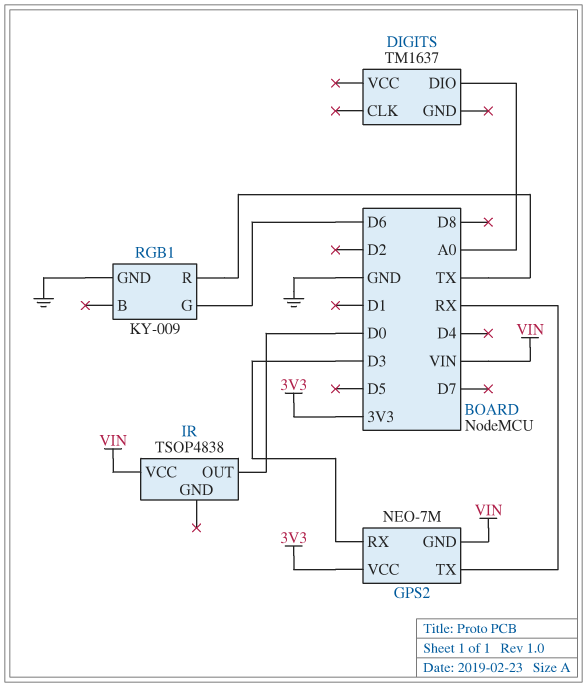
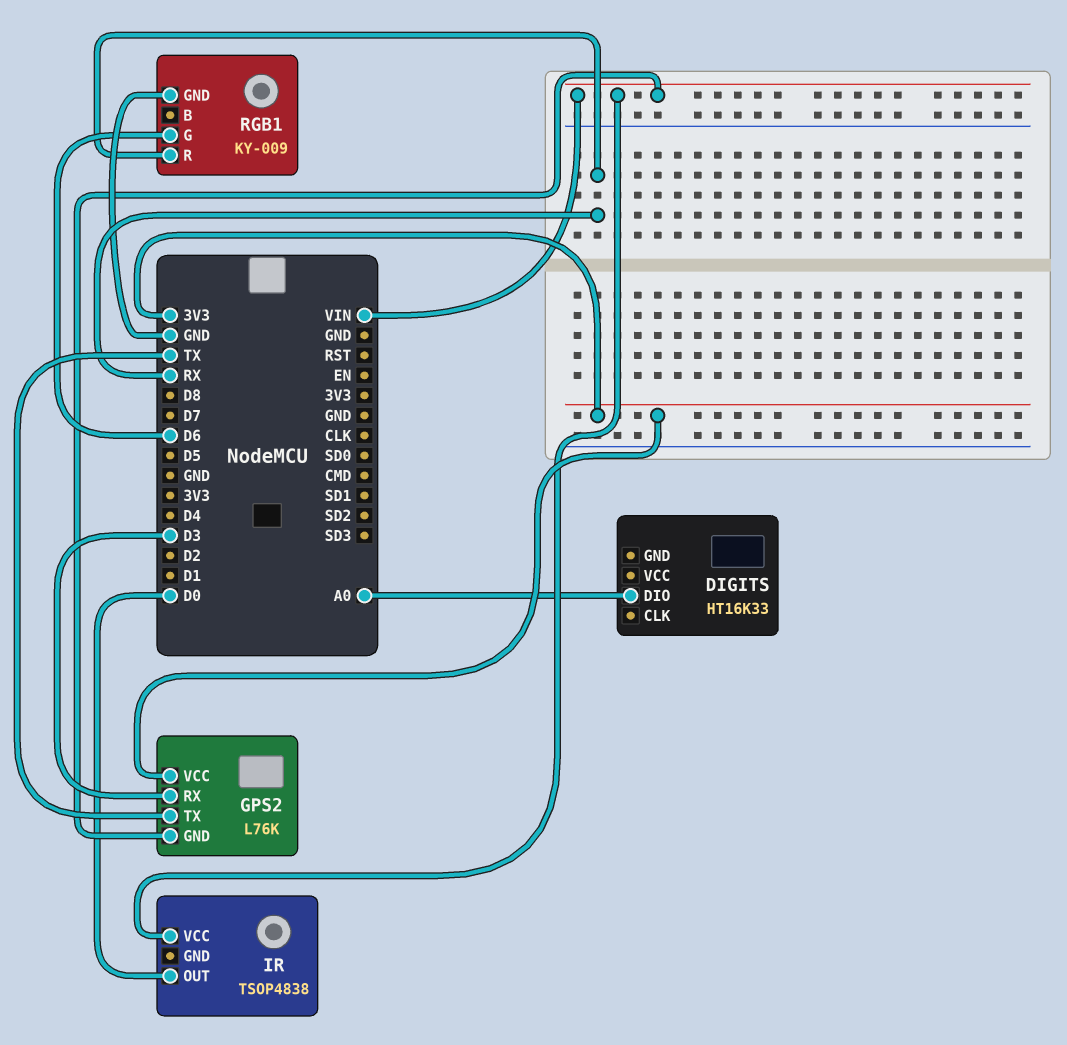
DIGITS: TM1637 -> HT16K33
GPS2: NEO-7M -> L76K
GPS2 pin TX: RX -> TX
RGB1 pin R: TX -> RX

